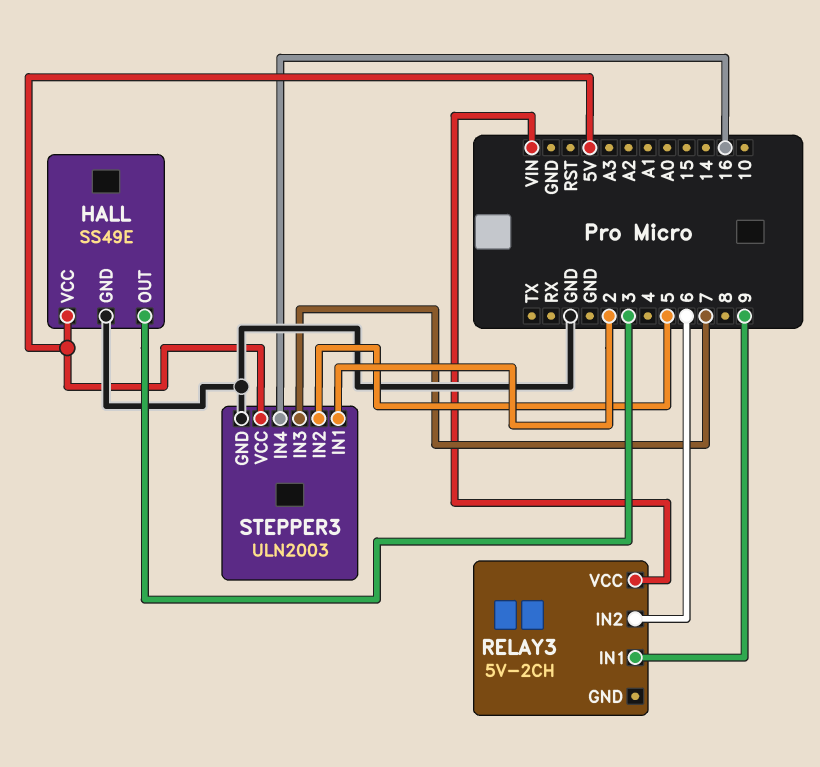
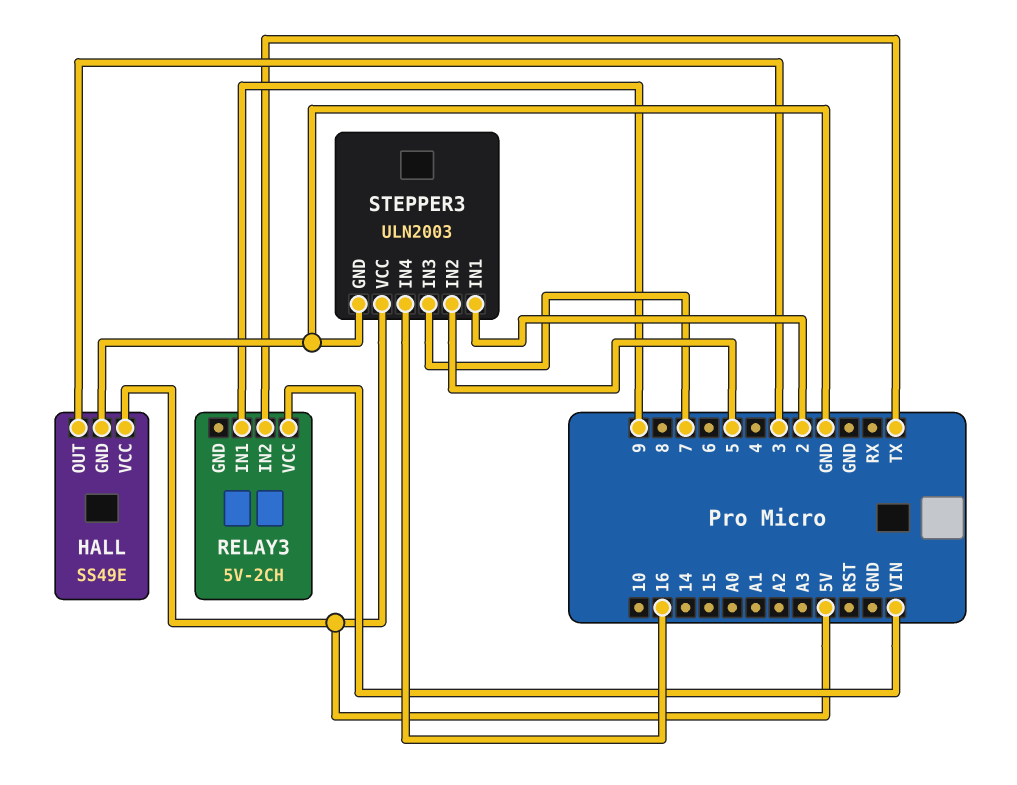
RELAY3 pin IN2: 6 -> TX

